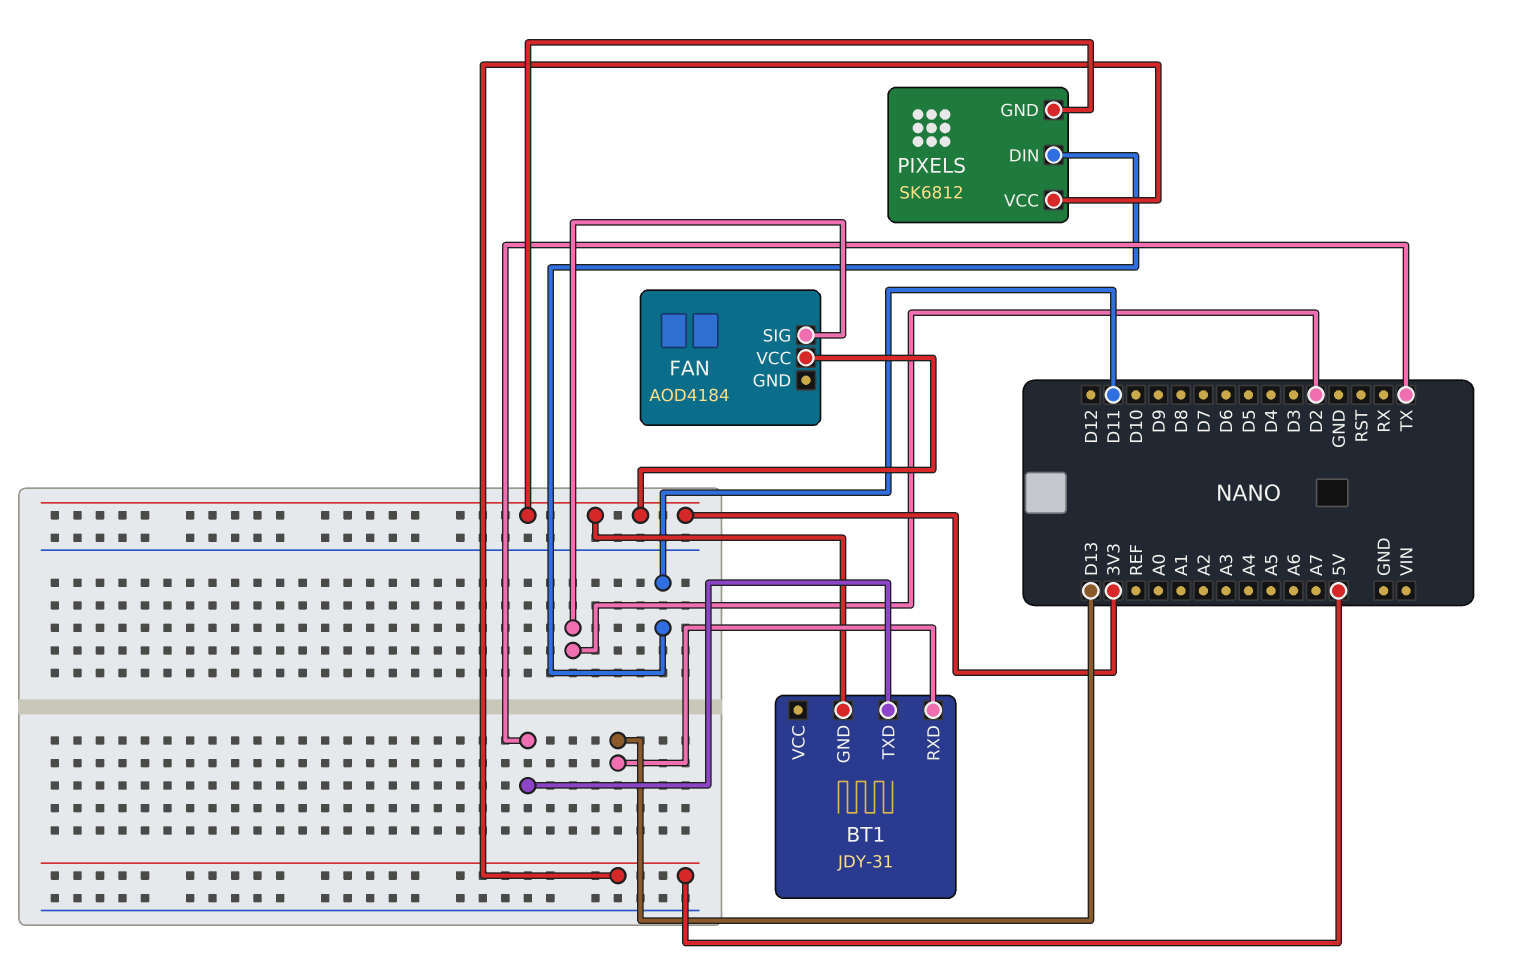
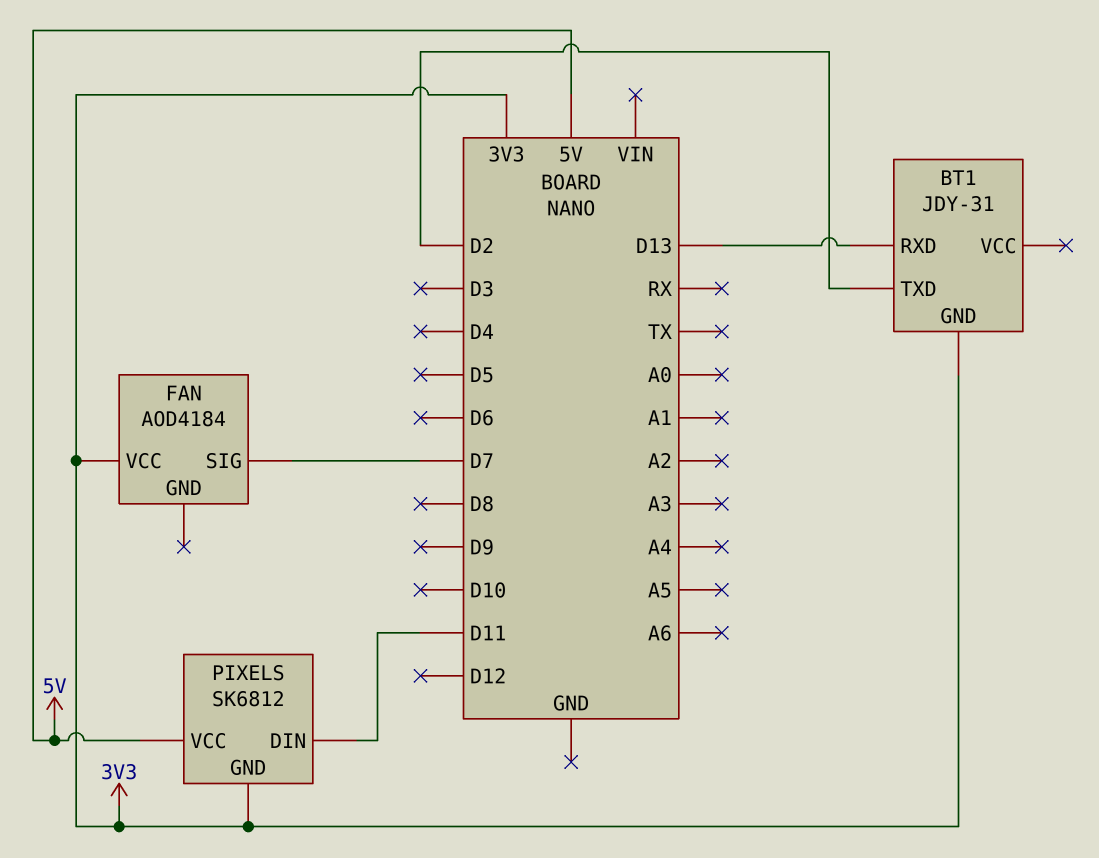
BT1 pin TXD: TX -> D2
FAN pin SIG: D2 -> D7

